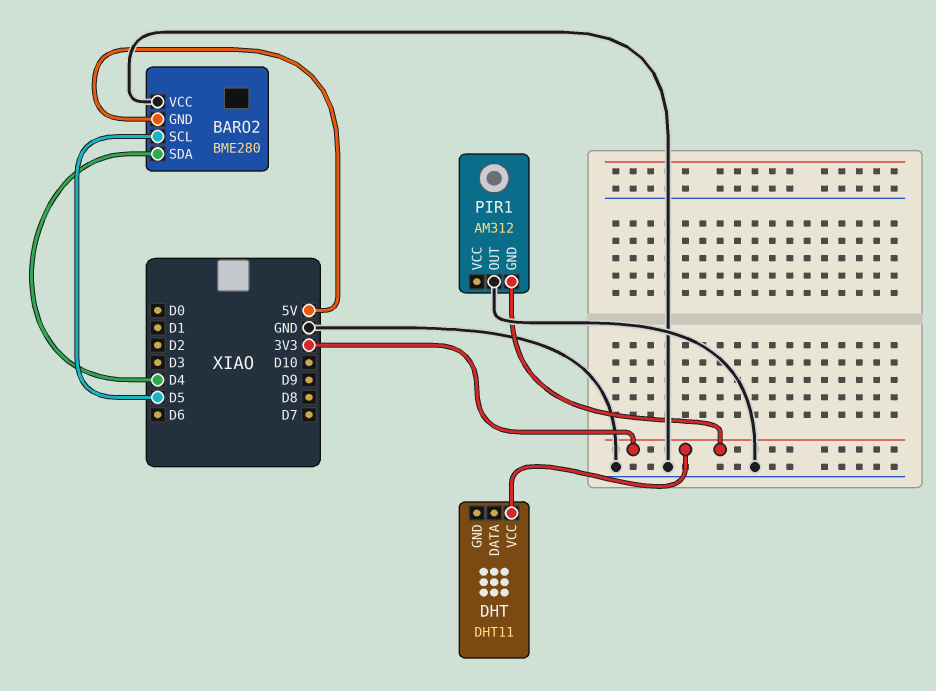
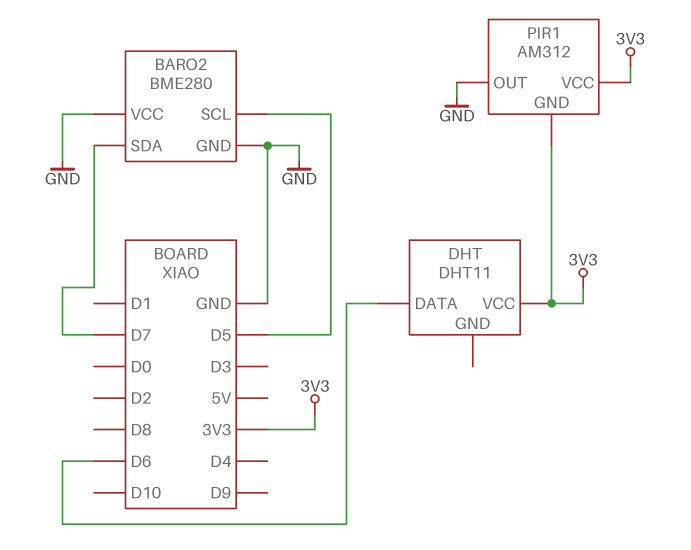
BARO2 pin GND: 5V -> GND
BARO2 pin SDA: D4 -> D7
DHT pin DATA: none -> D6
PIR1 pin VCC: none -> 3V3

